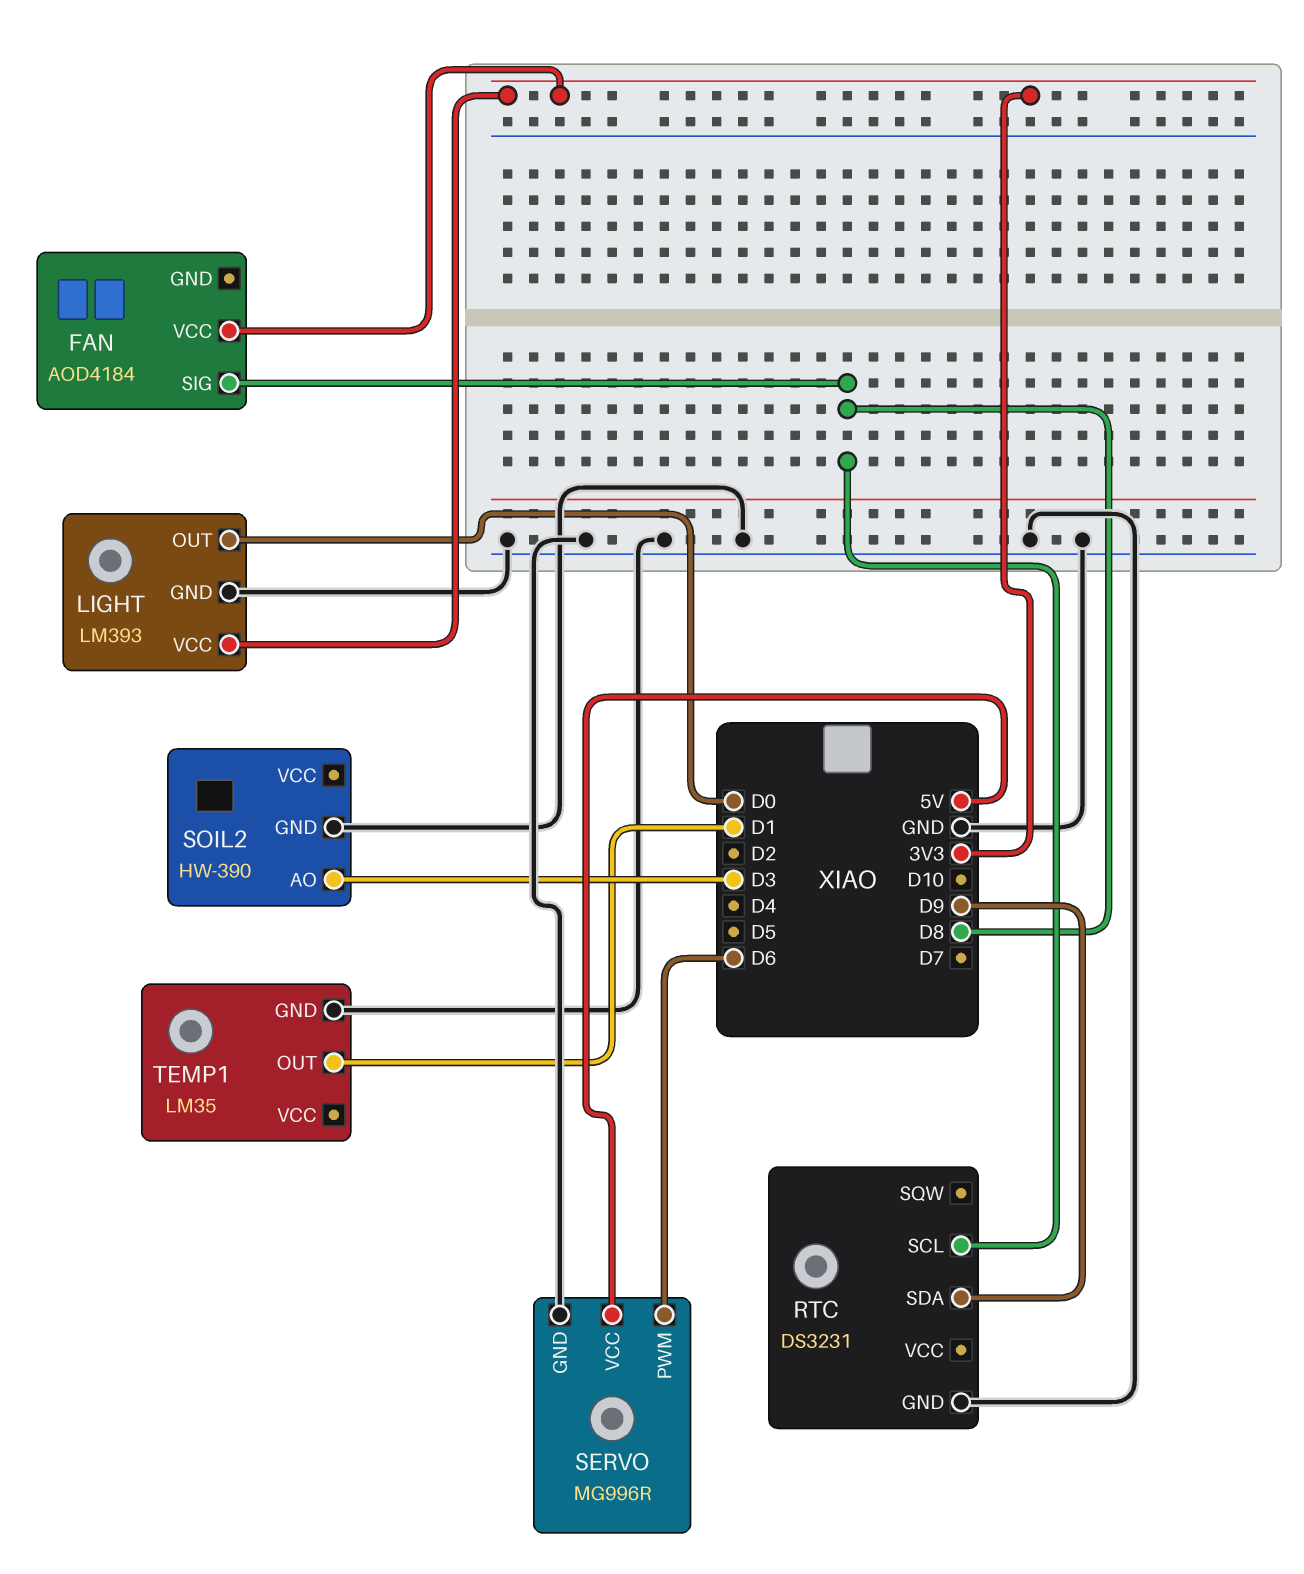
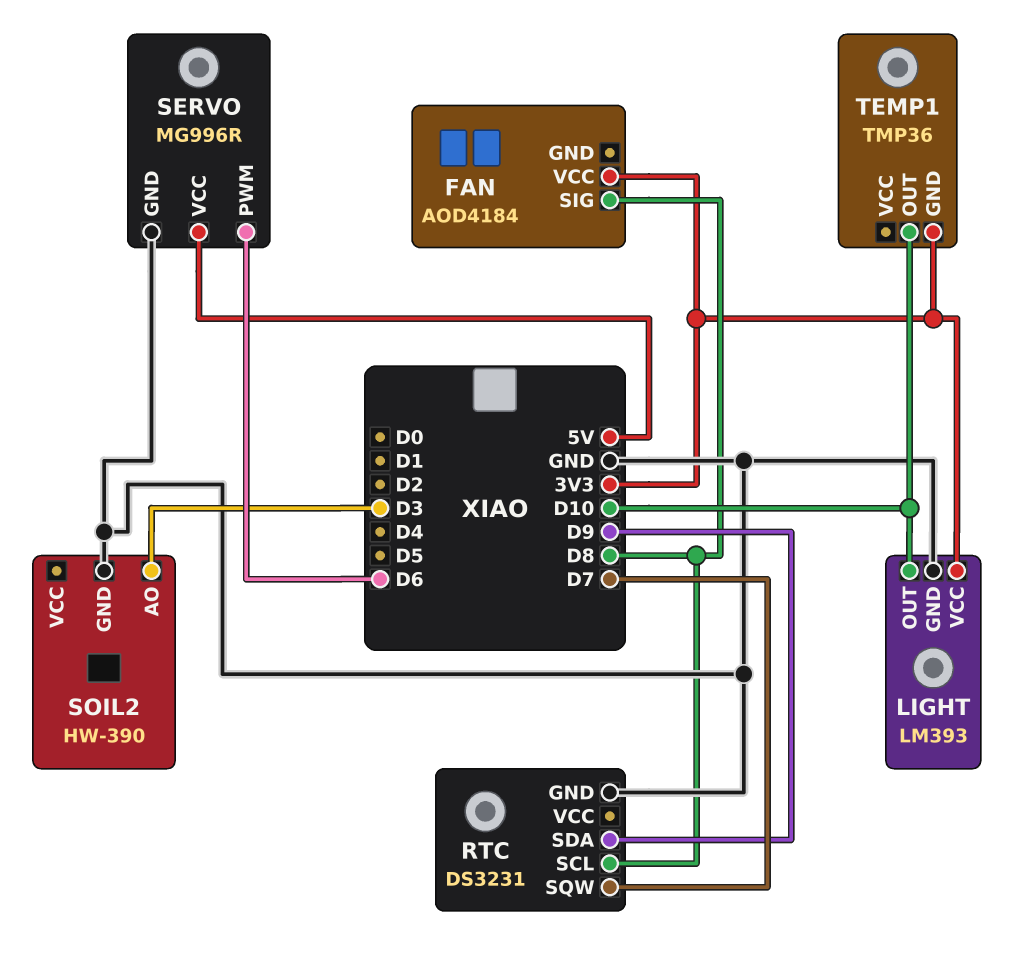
LIGHT pin OUT: D0 -> D10
RTC pin SQW: none -> D7
TEMP1: LM35 -> TMP36
TEMP1 pin GND: GND -> 3V3
TEMP1 pin OUT: D1 -> D10

